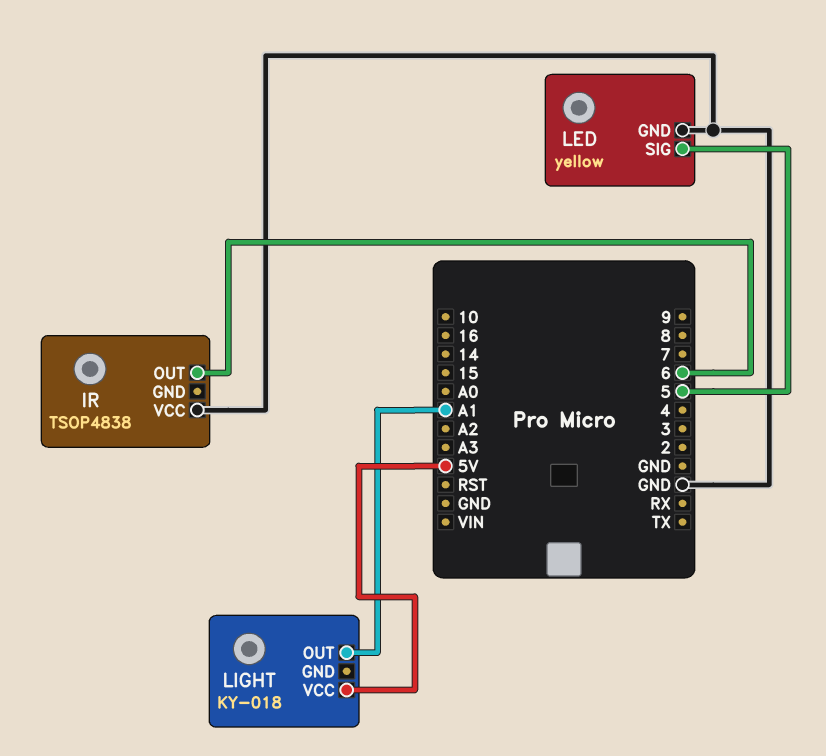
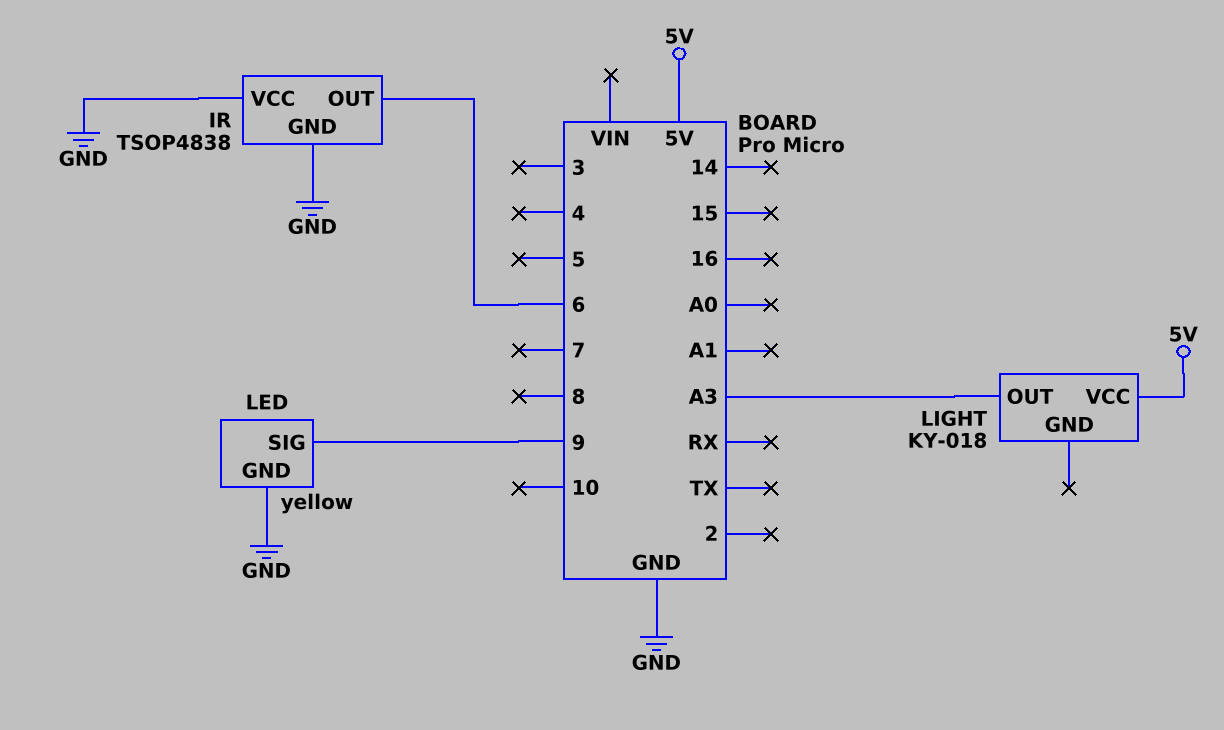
IR pin GND: none -> GND
LED pin SIG: 5 -> 9
LIGHT pin OUT: A1 -> A3

